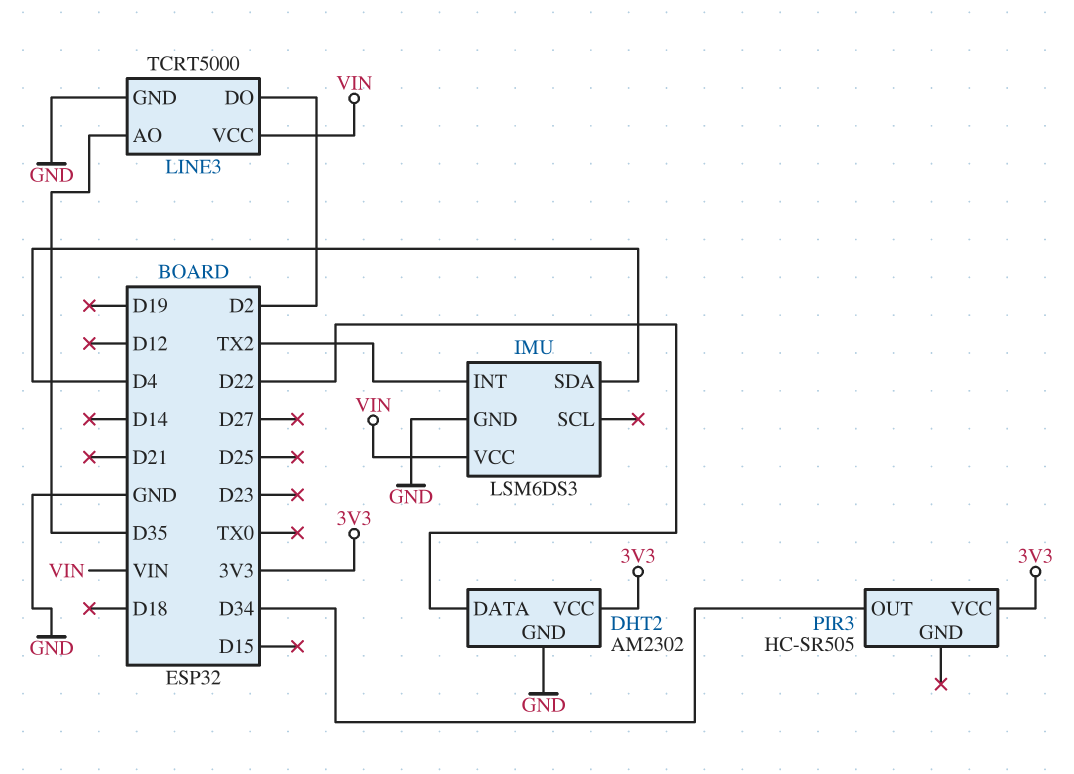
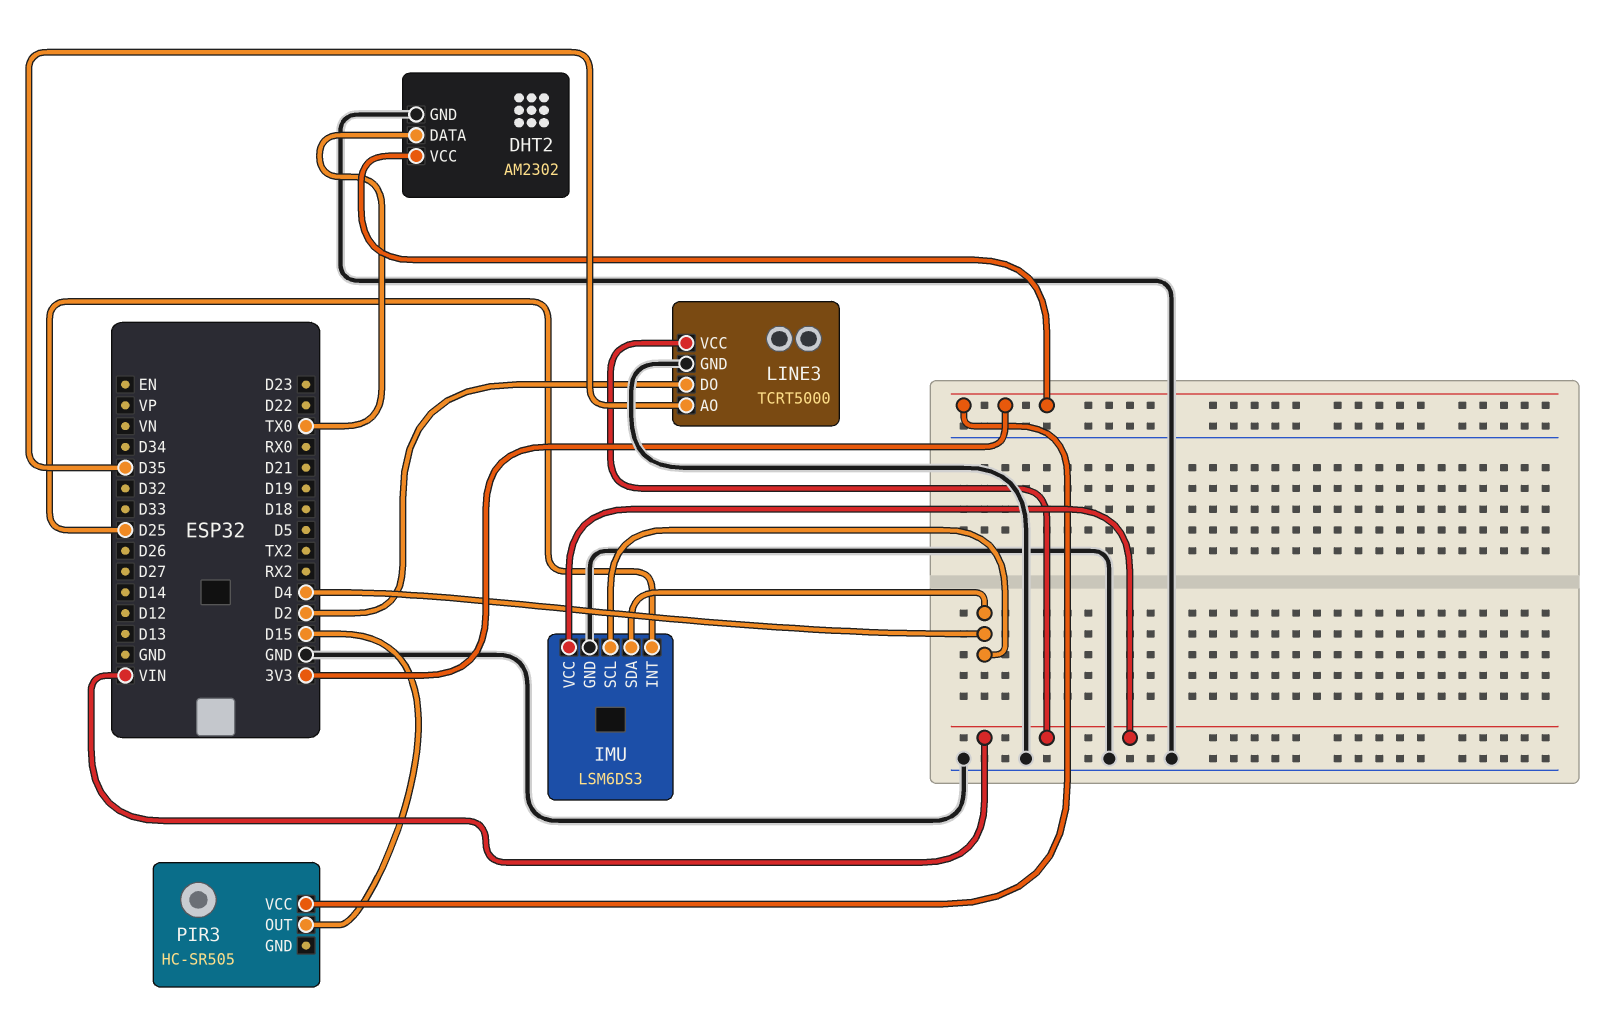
DHT2 pin DATA: D22 -> TX0
IMU pin INT: TX2 -> D25
IMU pin SCL: none -> D4
PIR3 pin OUT: D34 -> D15

